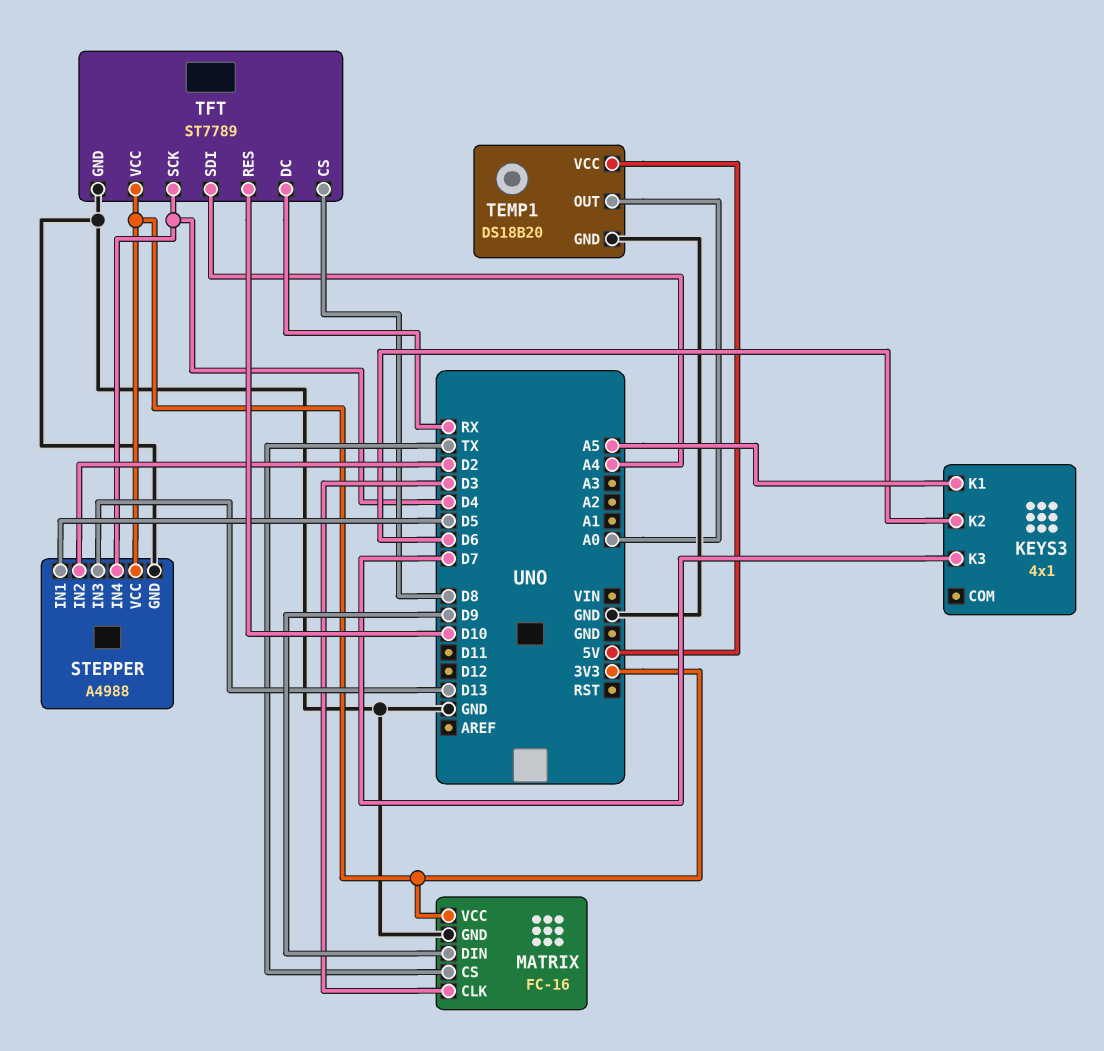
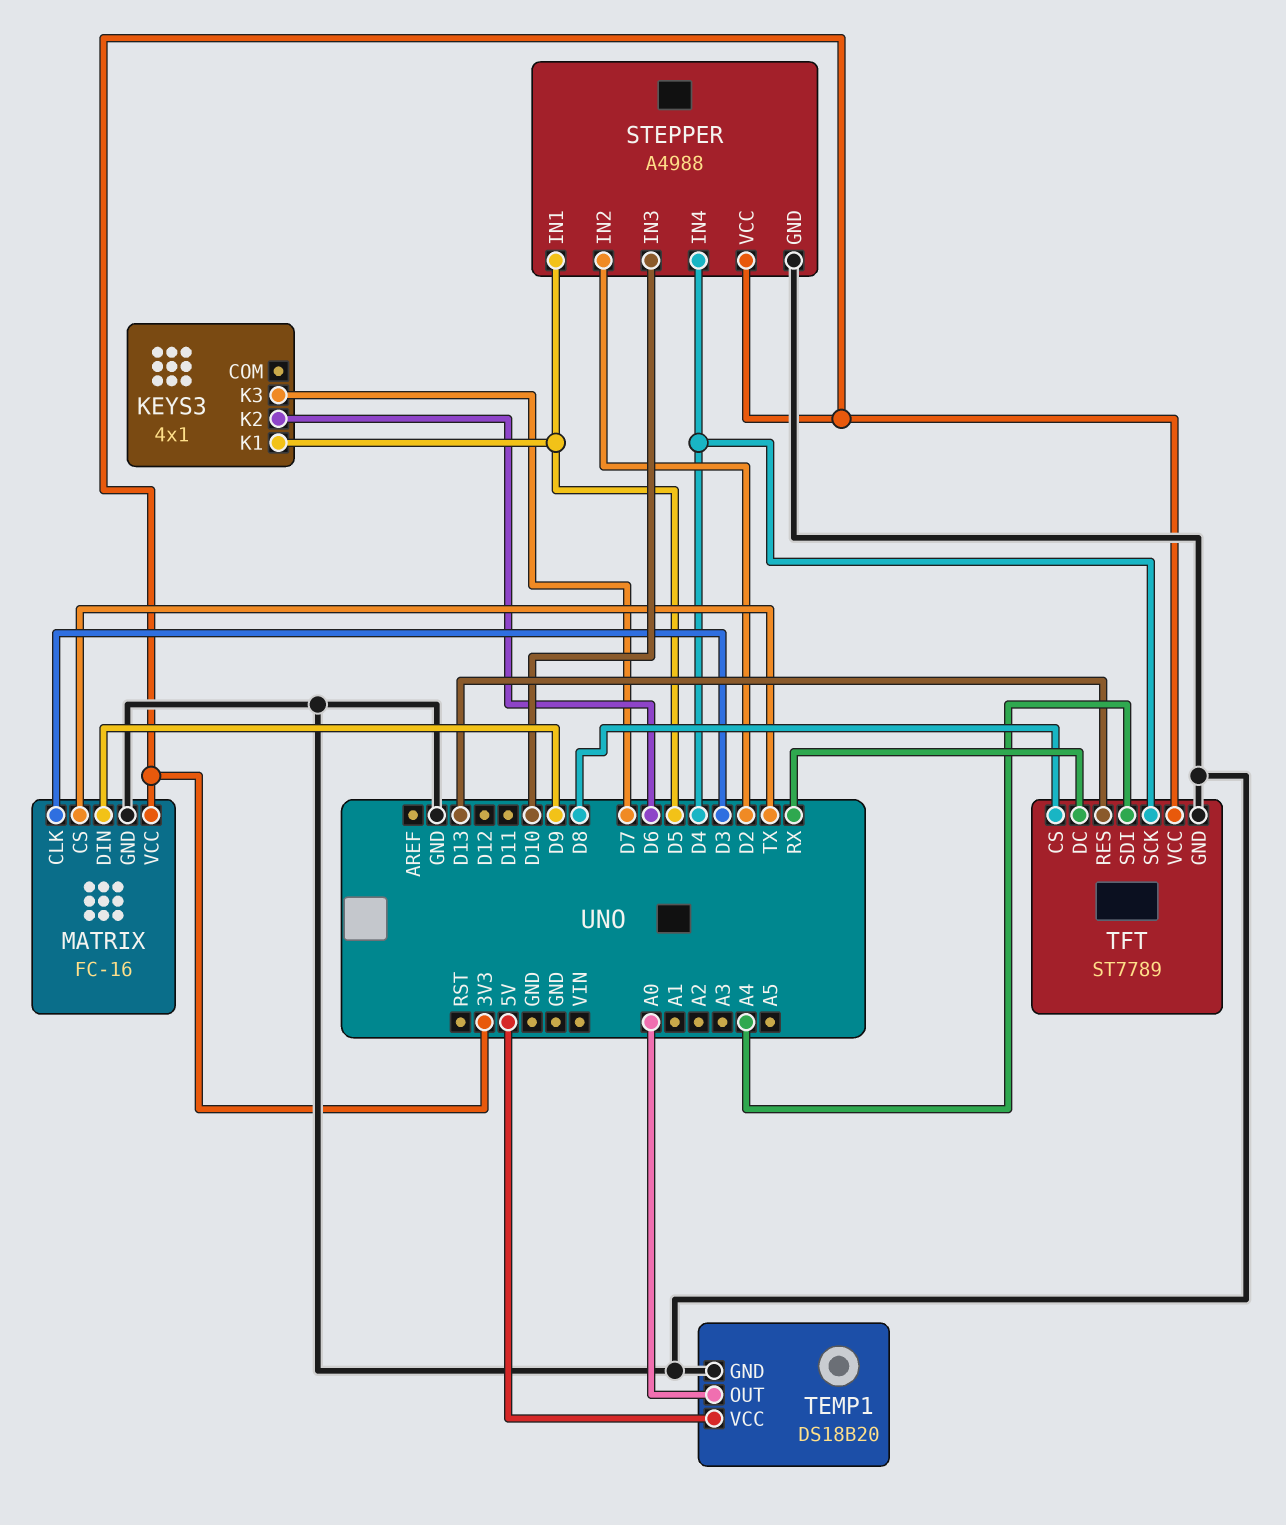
KEYS3 pin K1: A5 -> D5
STEPPER pin IN3: D13 -> D10
TFT pin RES: D10 -> D13

